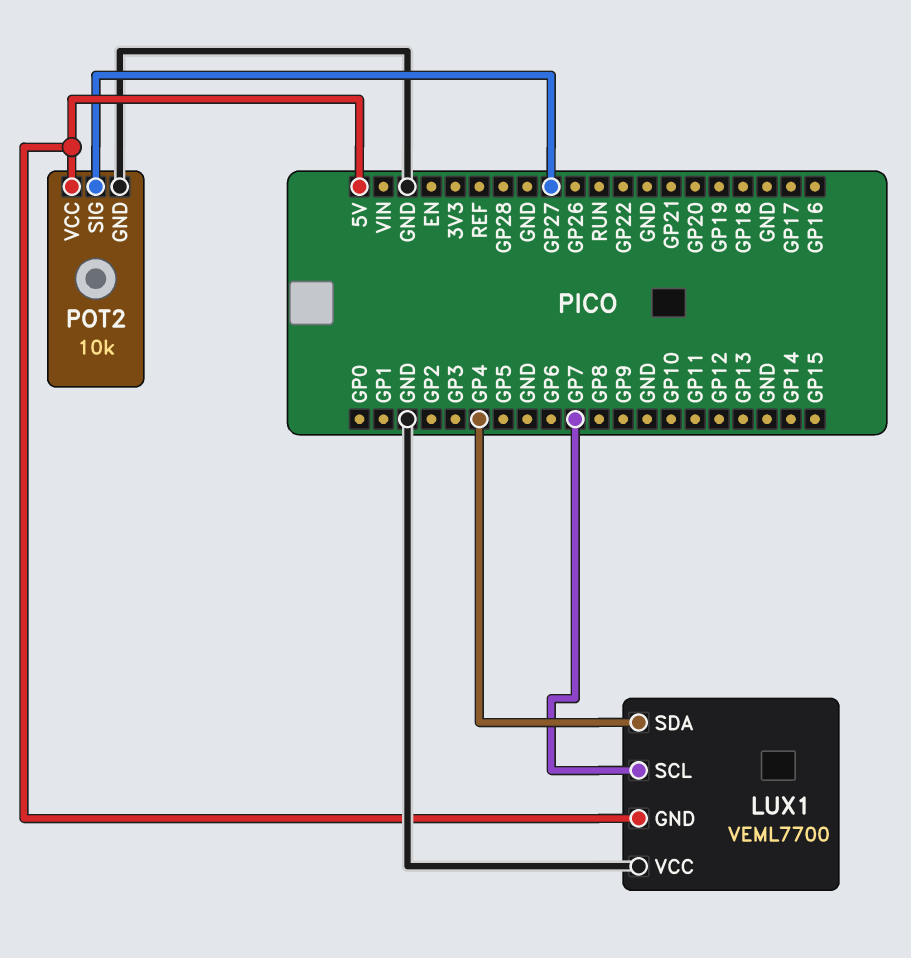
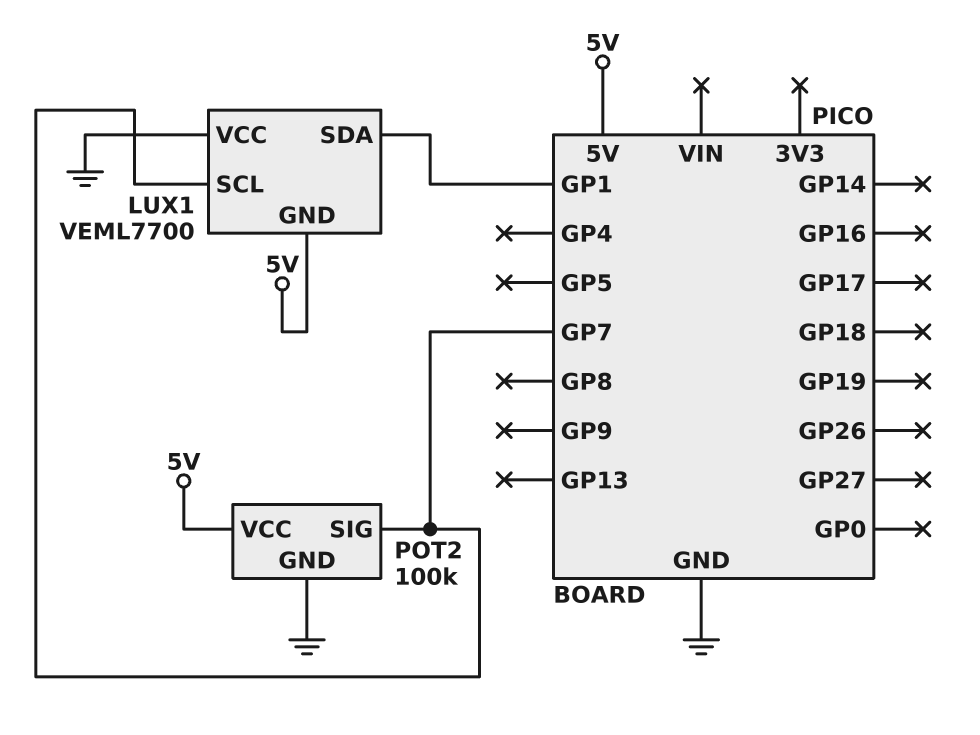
LUX1 pin SDA: GP4 -> GP1
POT2: 10k -> 100k
POT2 pin SIG: GP27 -> GP7

